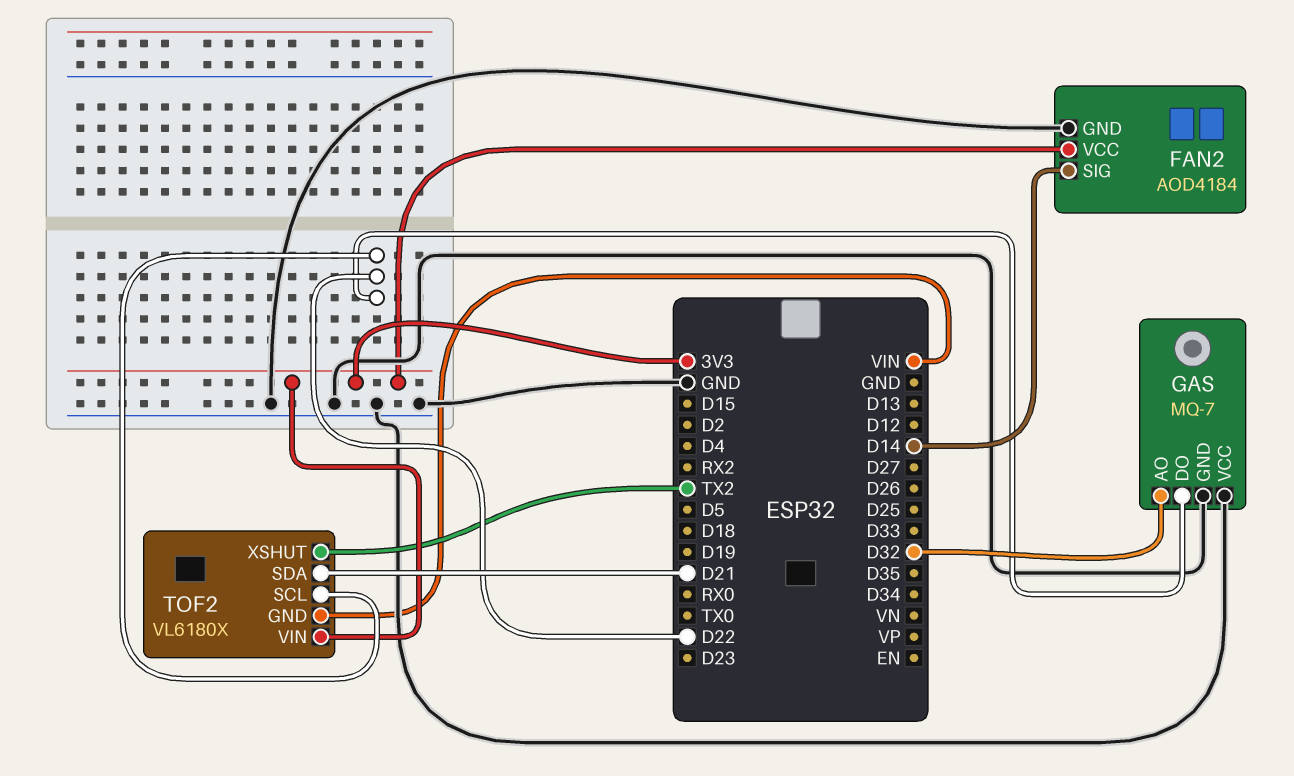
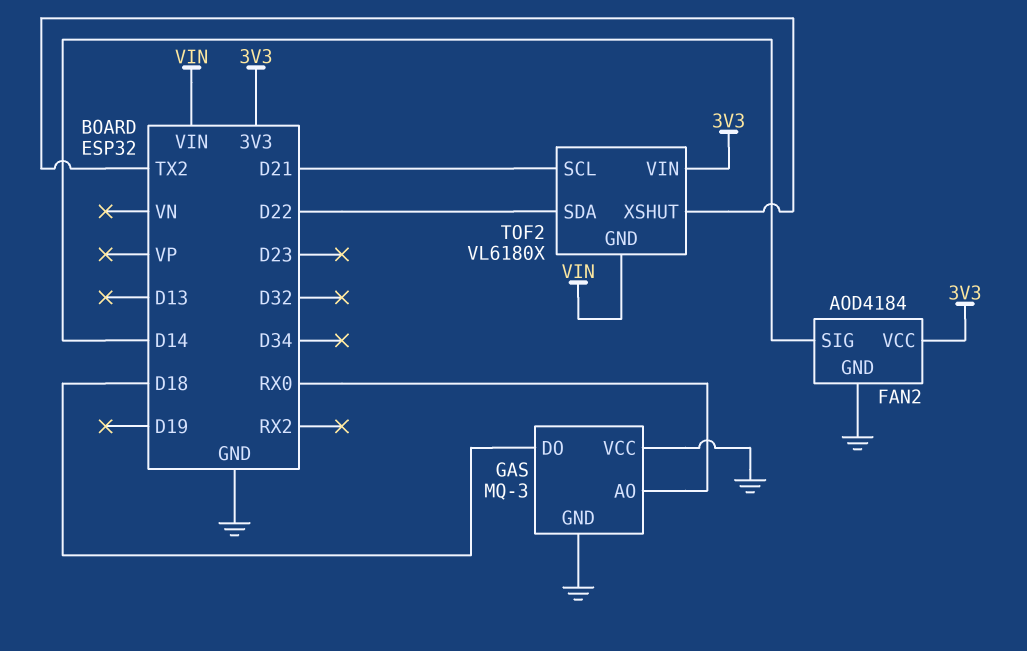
GAS: MQ-7 -> MQ-3
GAS pin AO: D32 -> RX0
GAS pin DO: D22 -> D18
TOF2 pin SCL: D22 -> D21
TOF2 pin SDA: D21 -> D22

